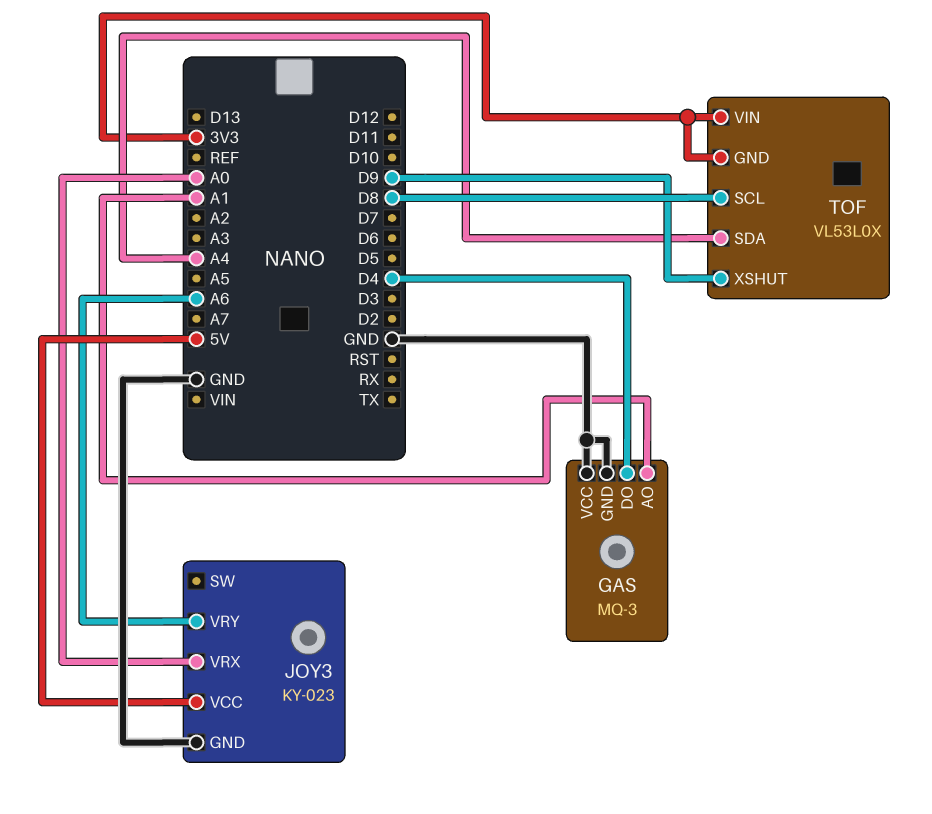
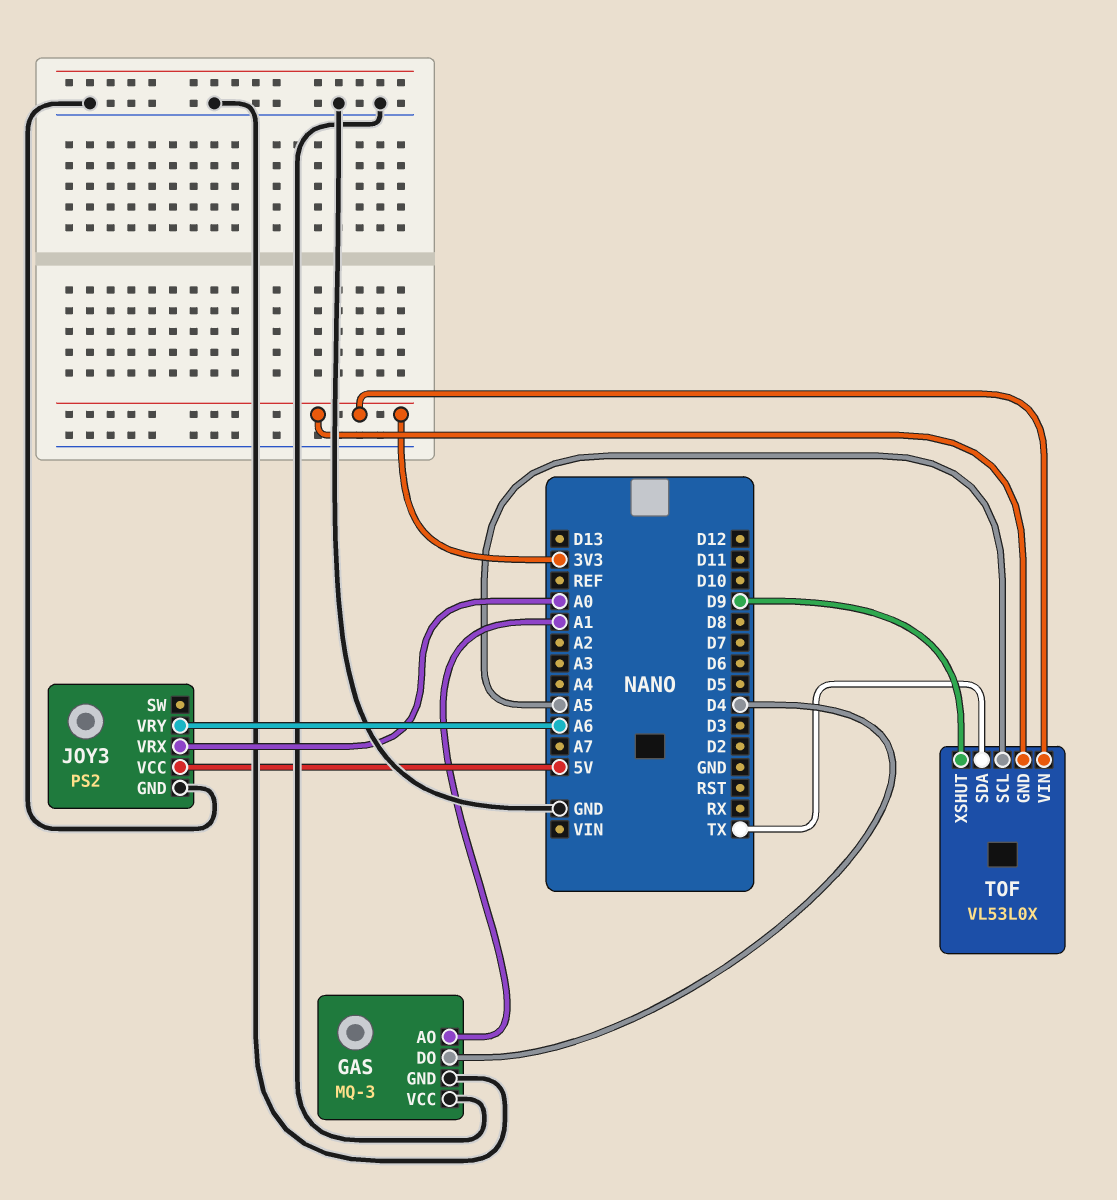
JOY3: KY-023 -> PS2
TOF pin SCL: D8 -> A5
TOF pin SDA: A4 -> TX

